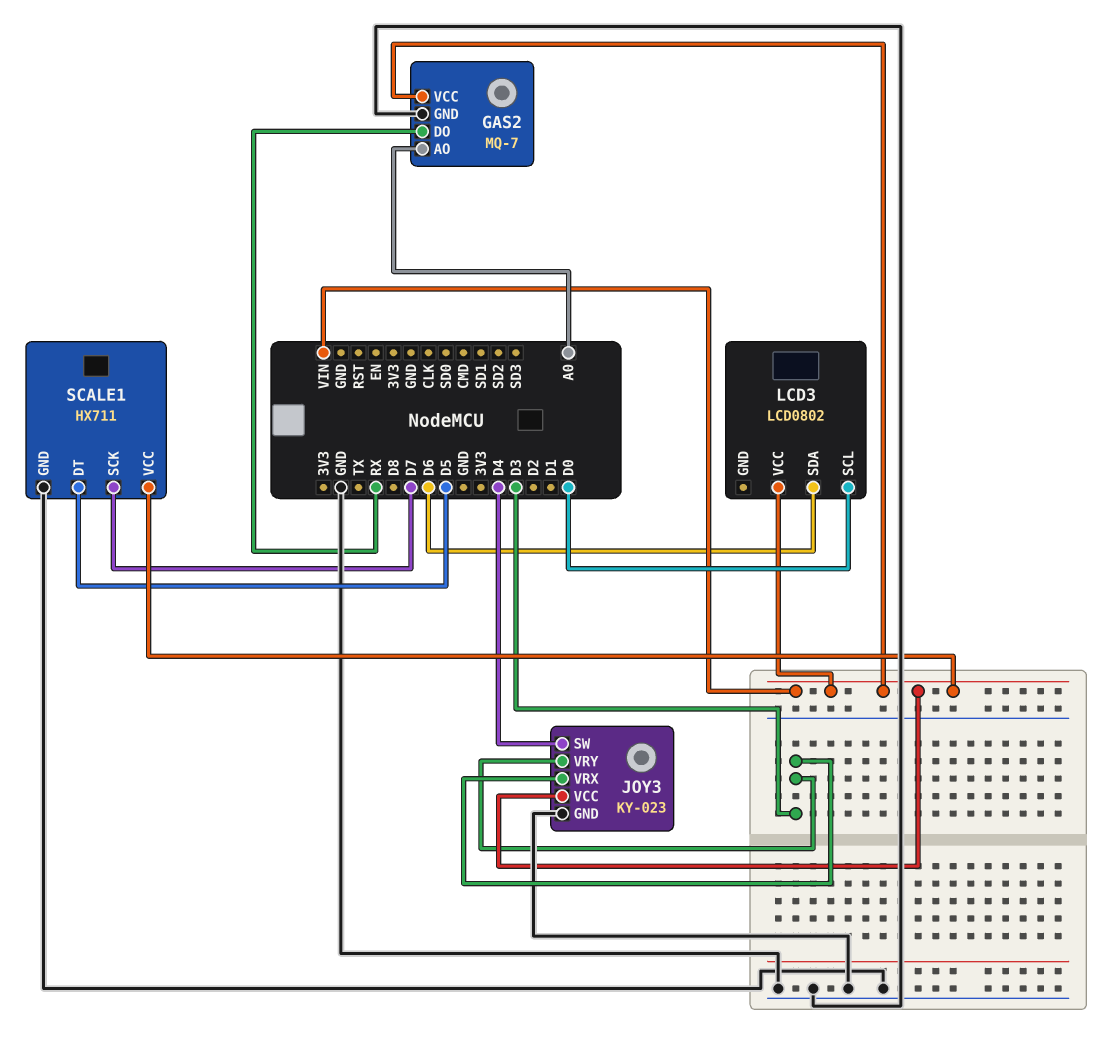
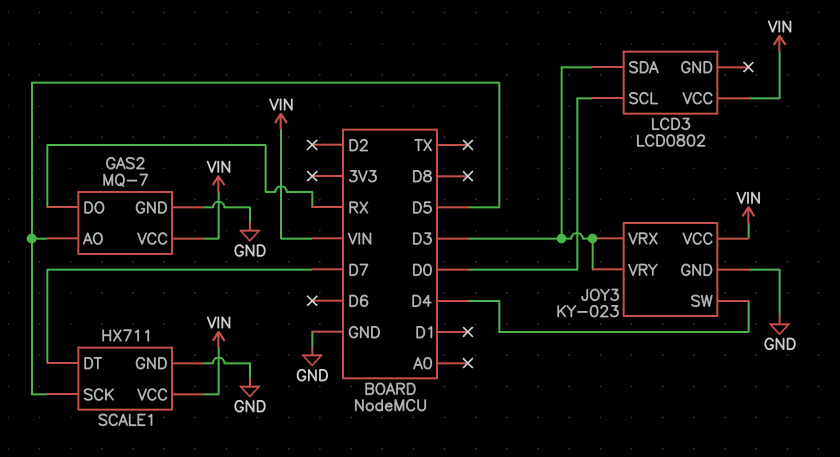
GAS2 pin AO: A0 -> D5
LCD3 pin SDA: D6 -> D3
SCALE1 pin DT: D5 -> D7
SCALE1 pin SCK: D7 -> D5

